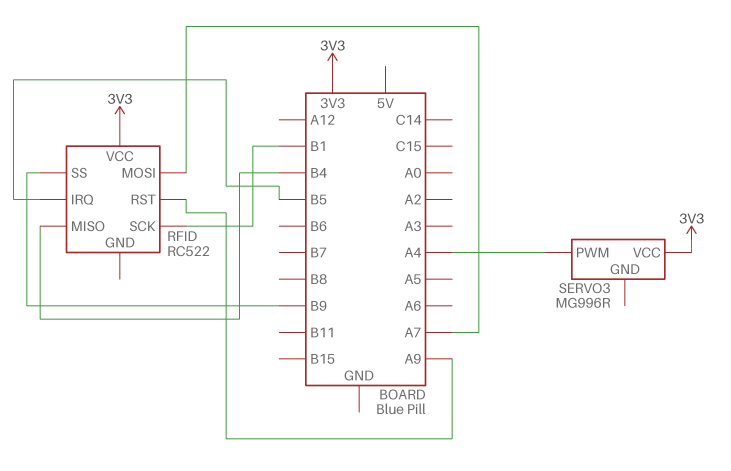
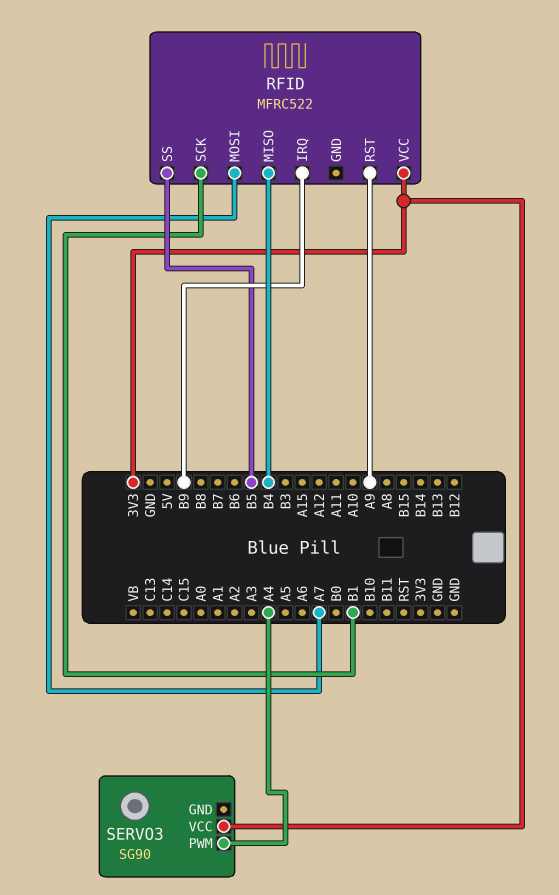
RFID: RC522 -> MFRC522
RFID pin IRQ: B5 -> B9
RFID pin SS: B9 -> B5
SERVO3: MG996R -> SG90

